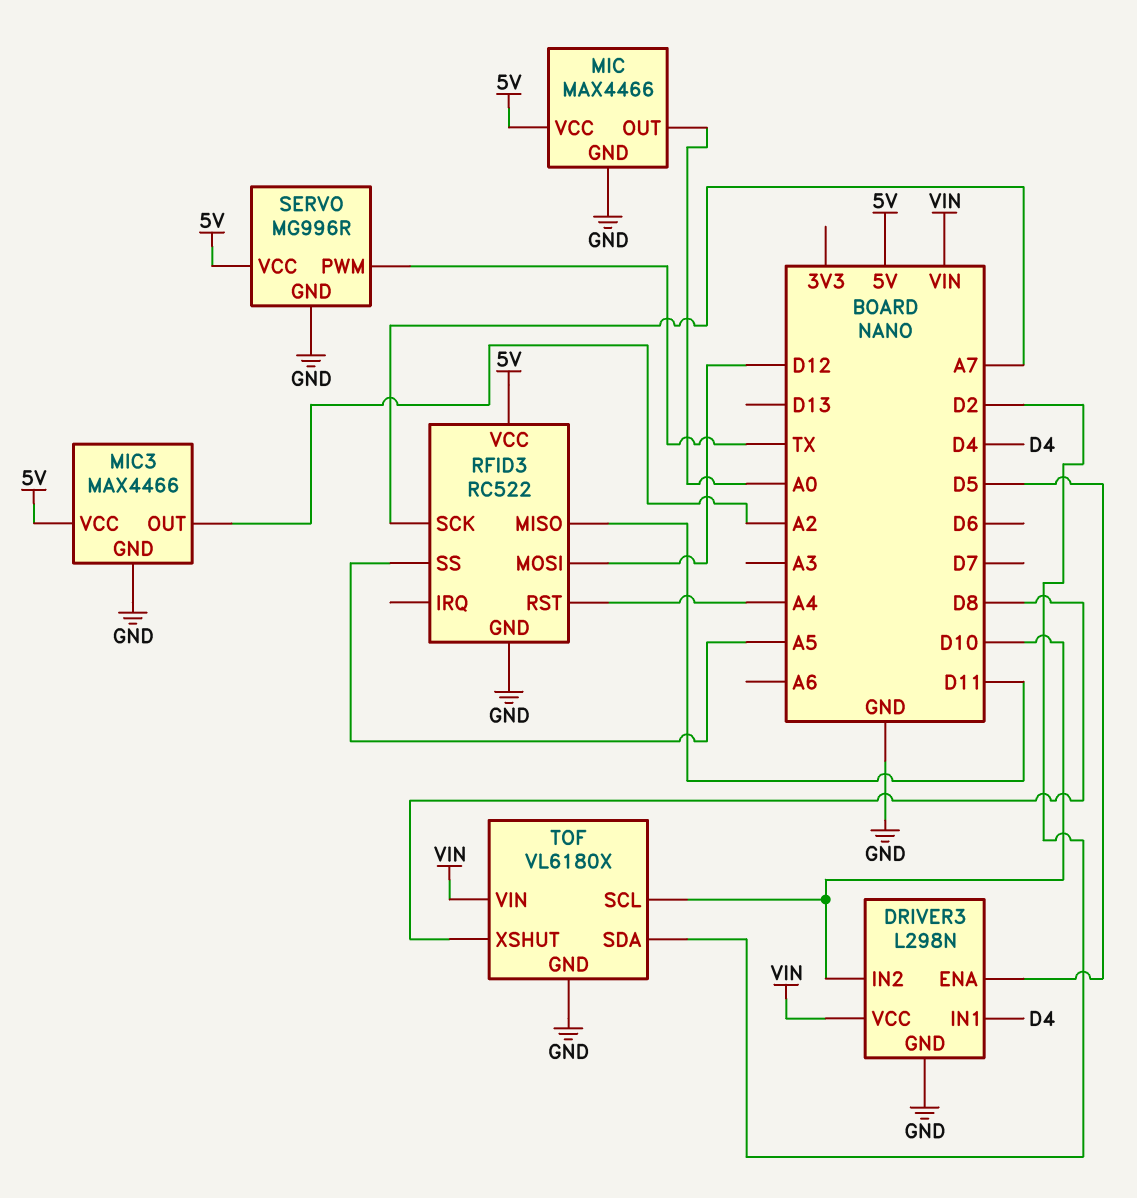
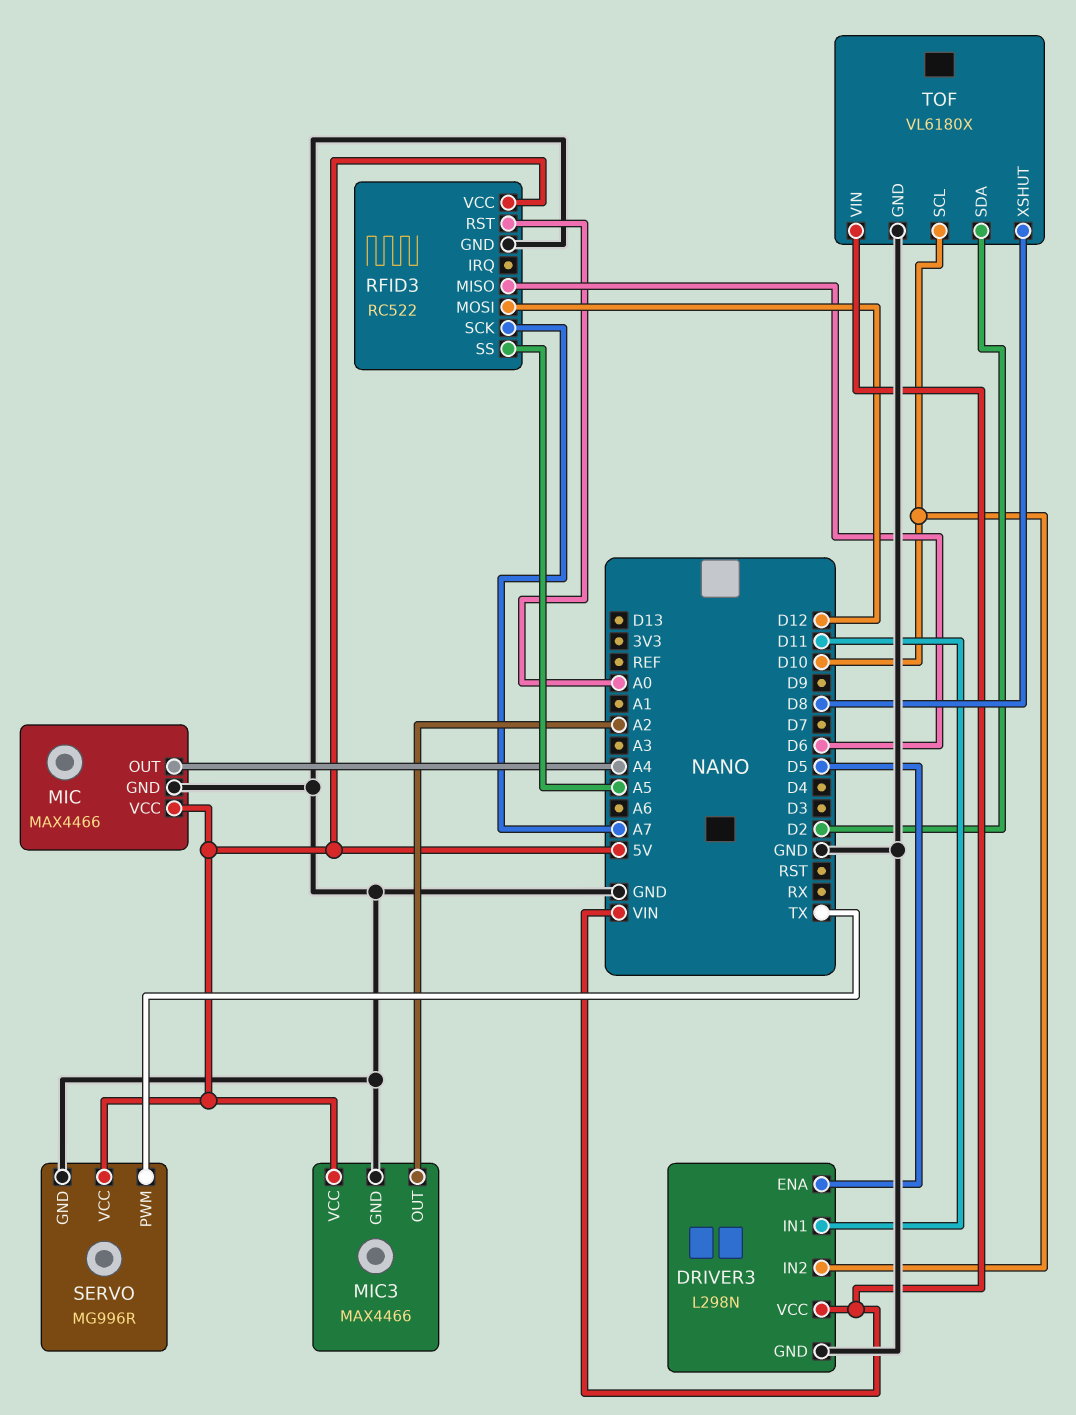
DRIVER3 pin IN1: D4 -> D11
MIC pin OUT: A0 -> A4
RFID3 pin MISO: D11 -> D6
RFID3 pin RST: A4 -> A0

